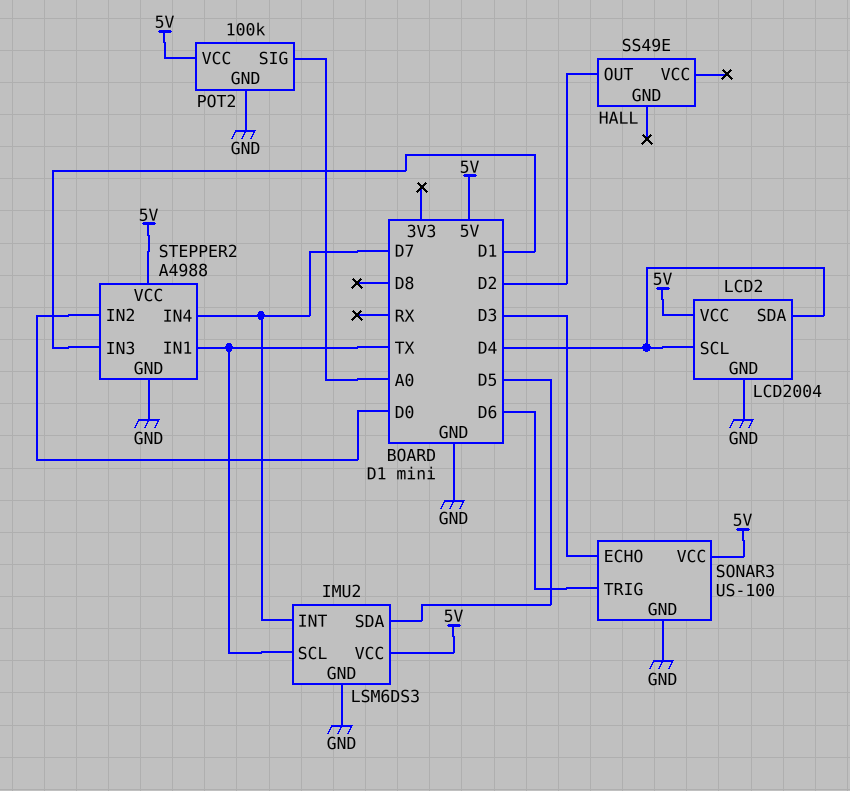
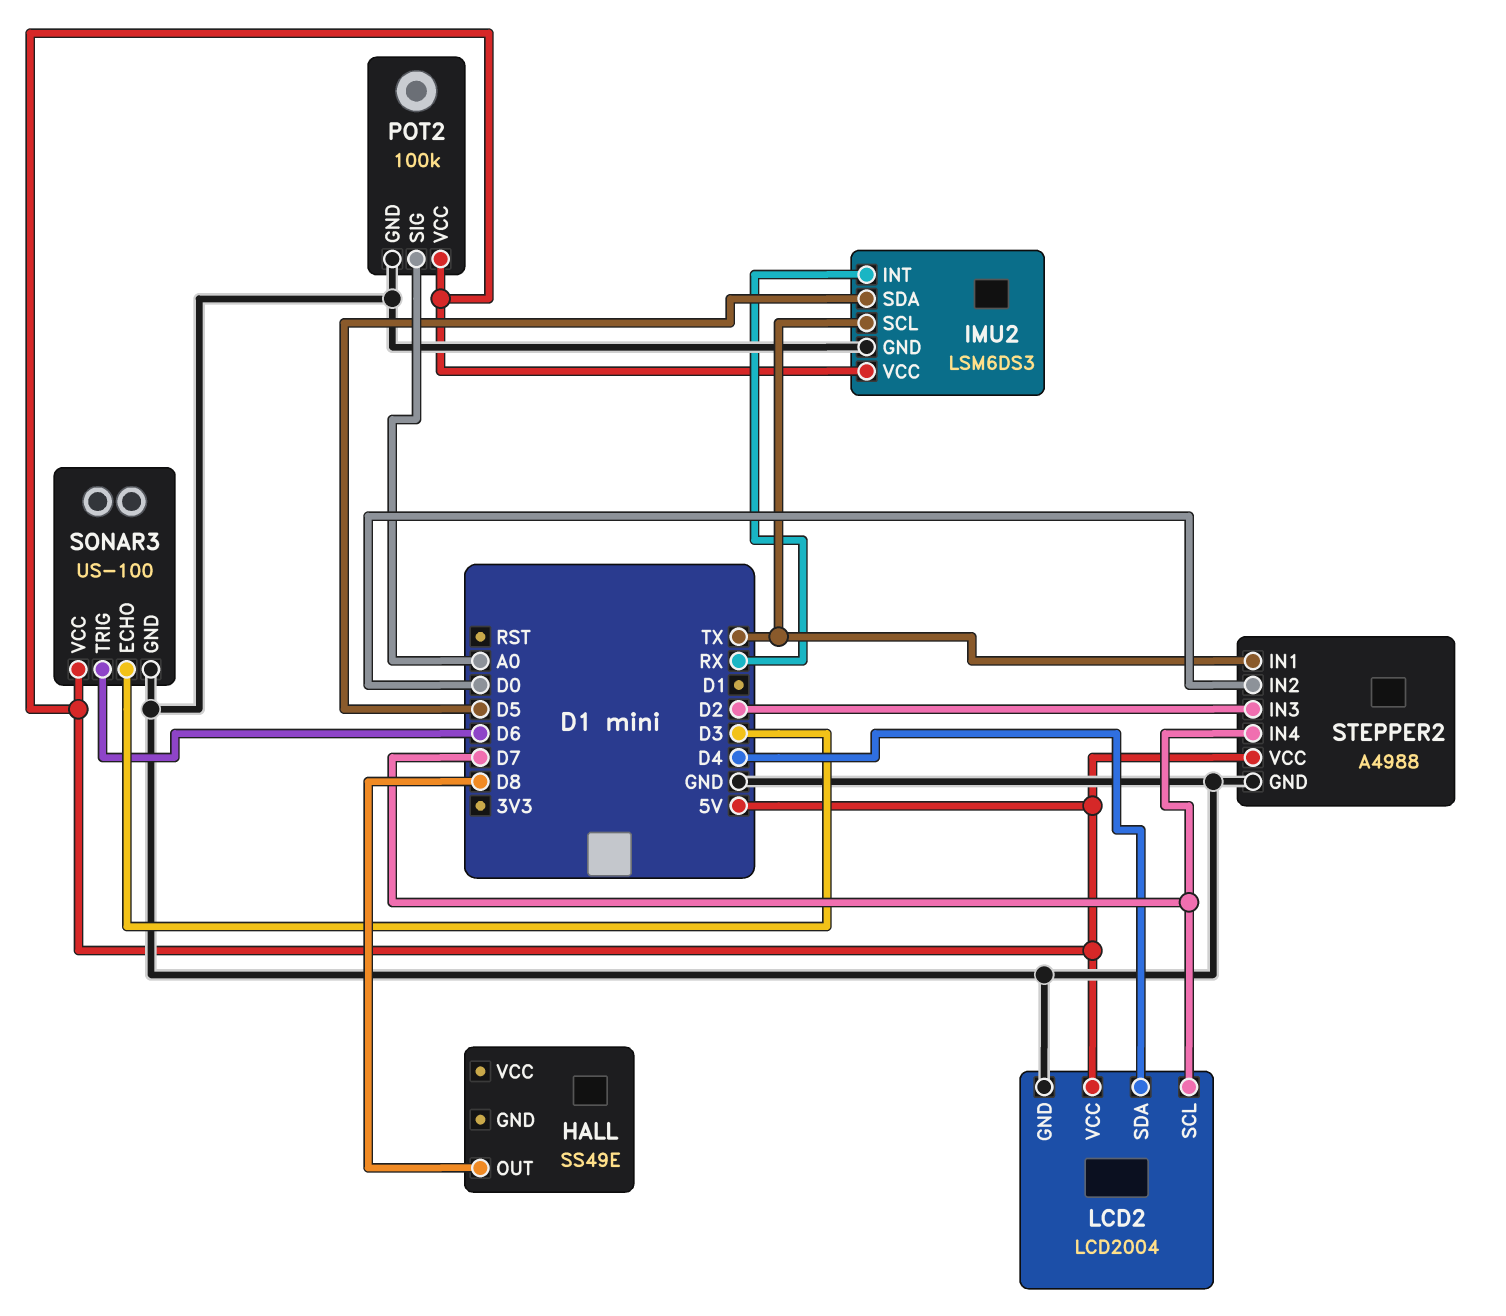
HALL pin OUT: D2 -> D8
IMU2 pin INT: D7 -> RX
LCD2 pin SCL: D4 -> D7
STEPPER2 pin IN3: D1 -> D2

